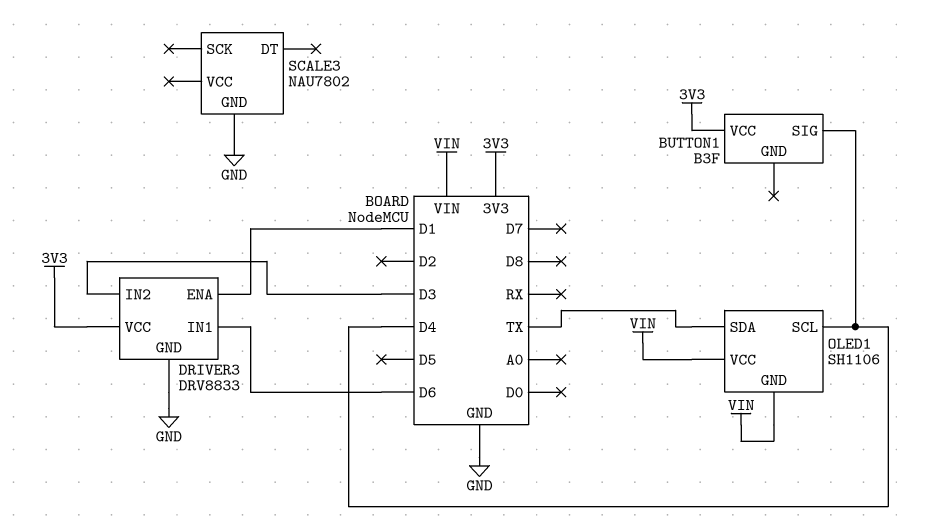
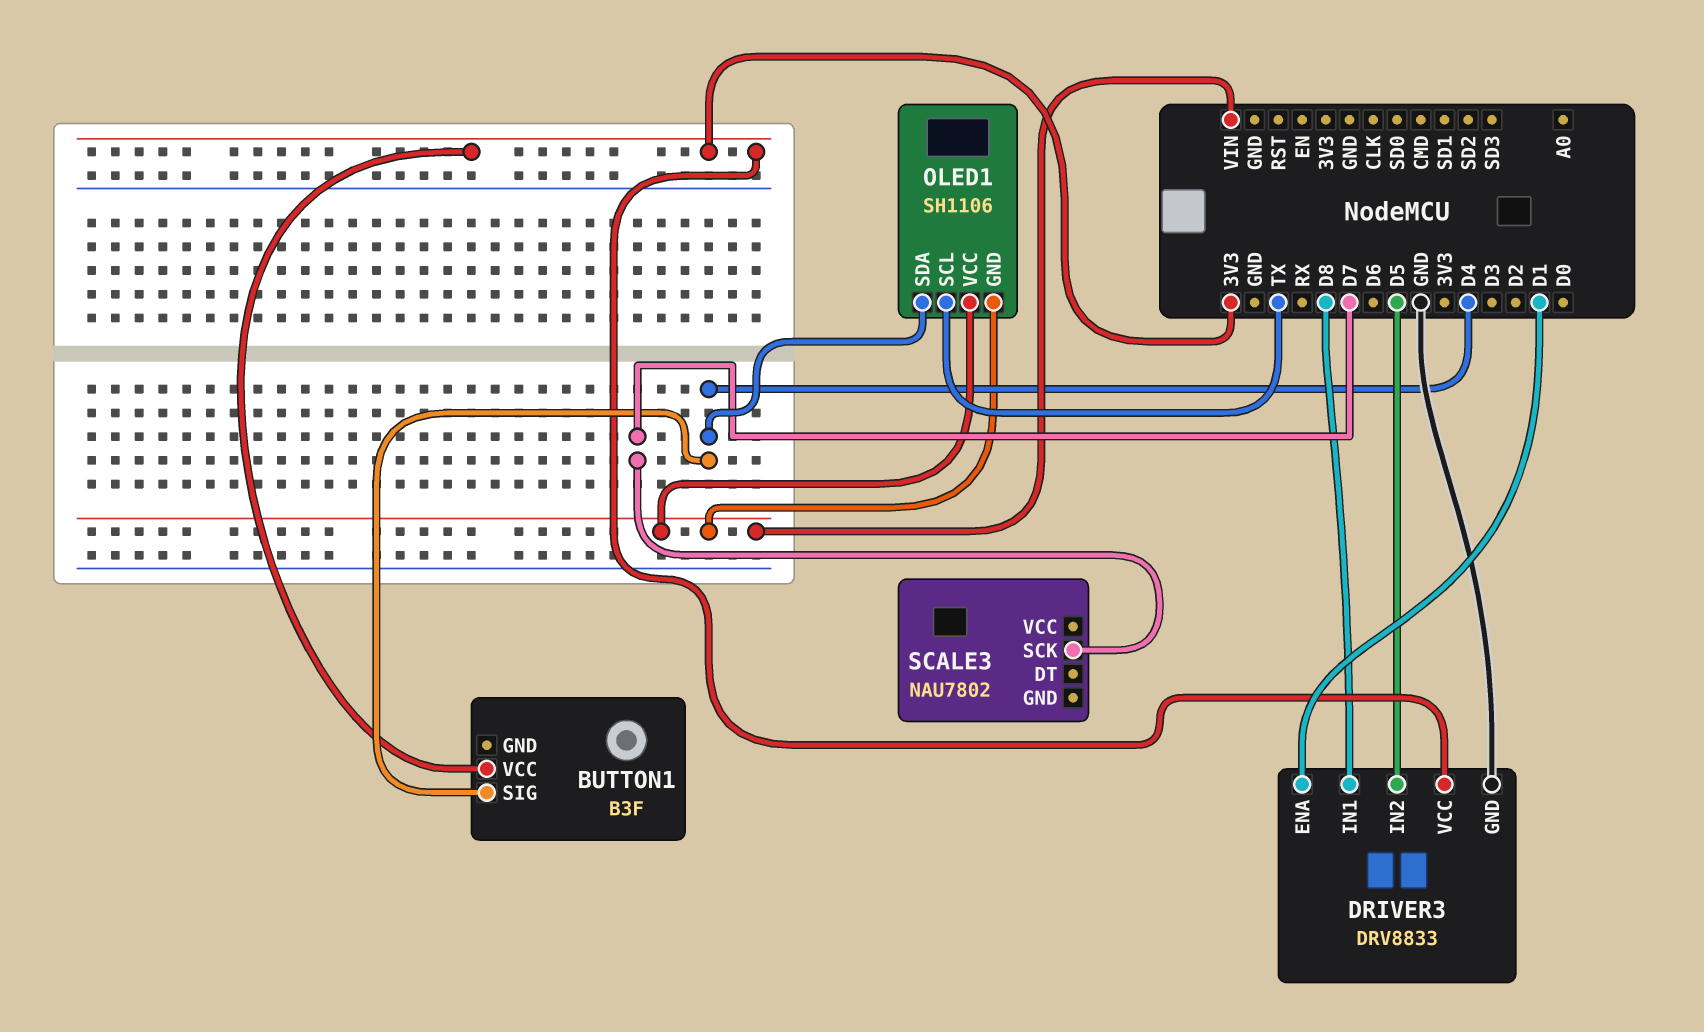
DRIVER3 pin IN1: D6 -> D8
DRIVER3 pin IN2: D3 -> D5
OLED1 pin SCL: D4 -> TX
OLED1 pin SDA: TX -> D4
SCALE3 pin GND: GND -> none
SCALE3 pin SCK: none -> D7

